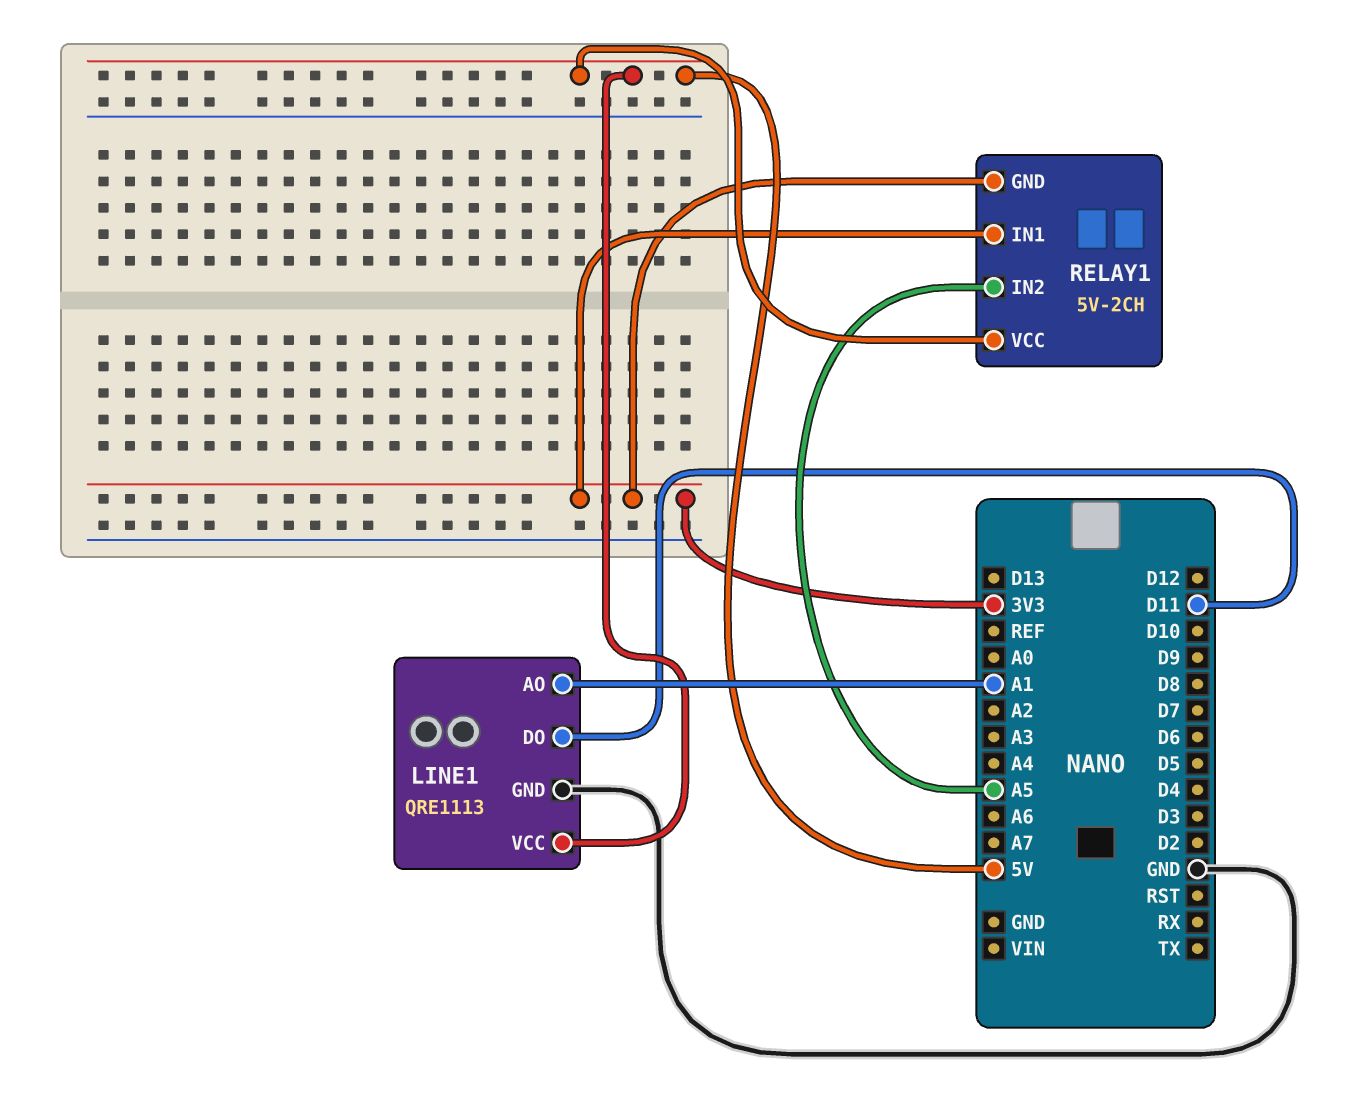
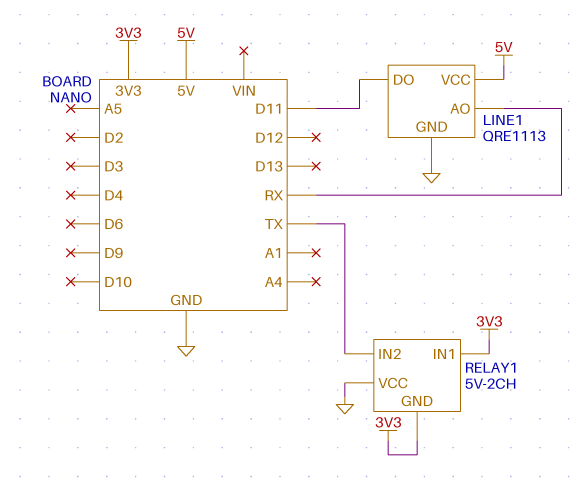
LINE1 pin AO: A1 -> RX
RELAY1 pin IN2: A5 -> TX
RELAY1 pin VCC: 5V -> GND

